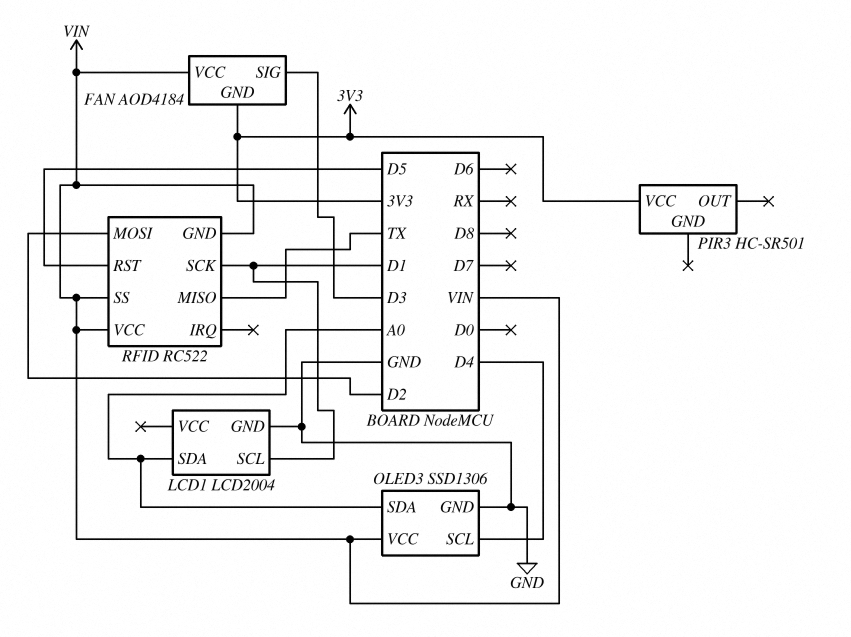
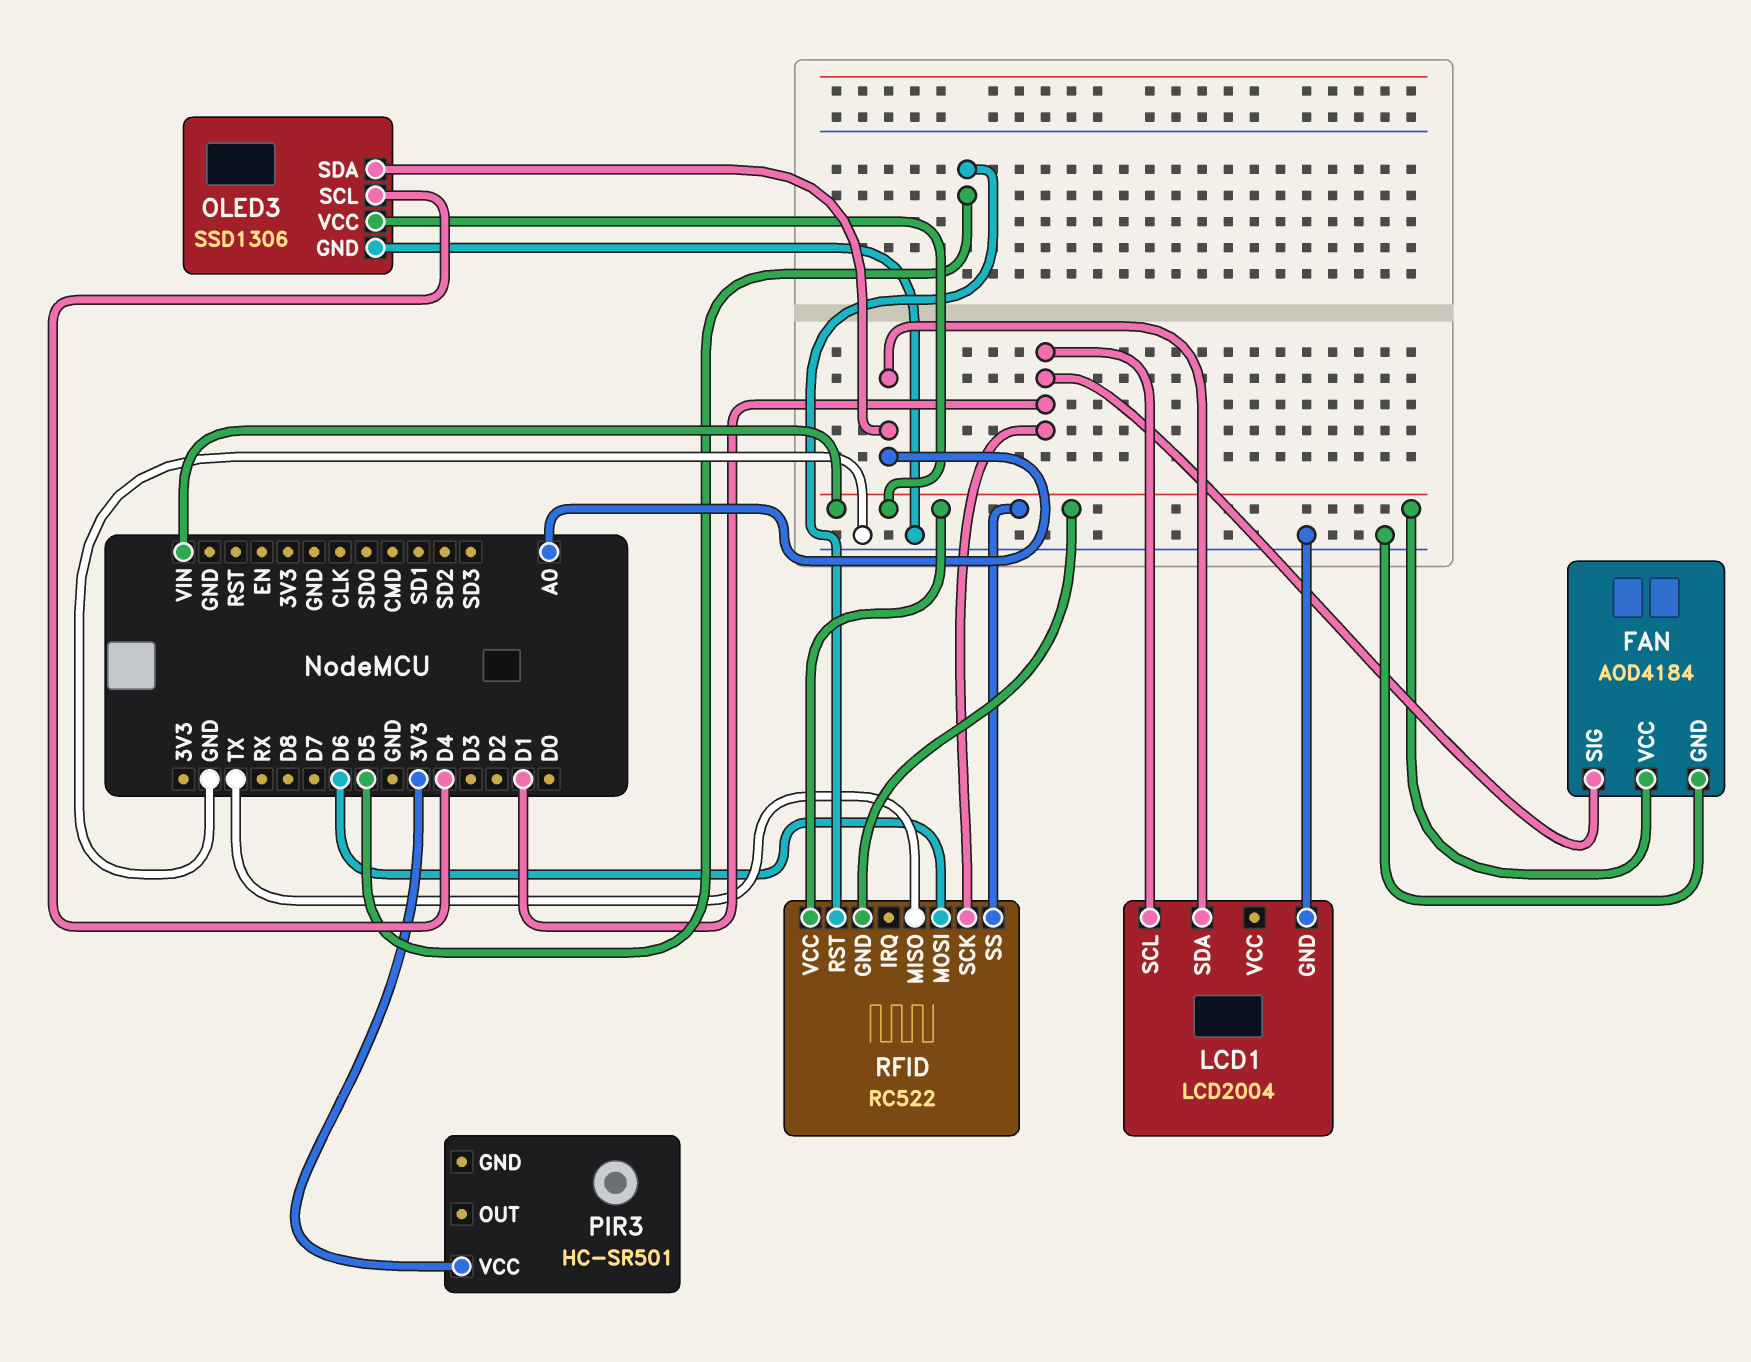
FAN pin GND: 3V3 -> GND
FAN pin SIG: D3 -> D1
RFID pin MOSI: D2 -> D6

